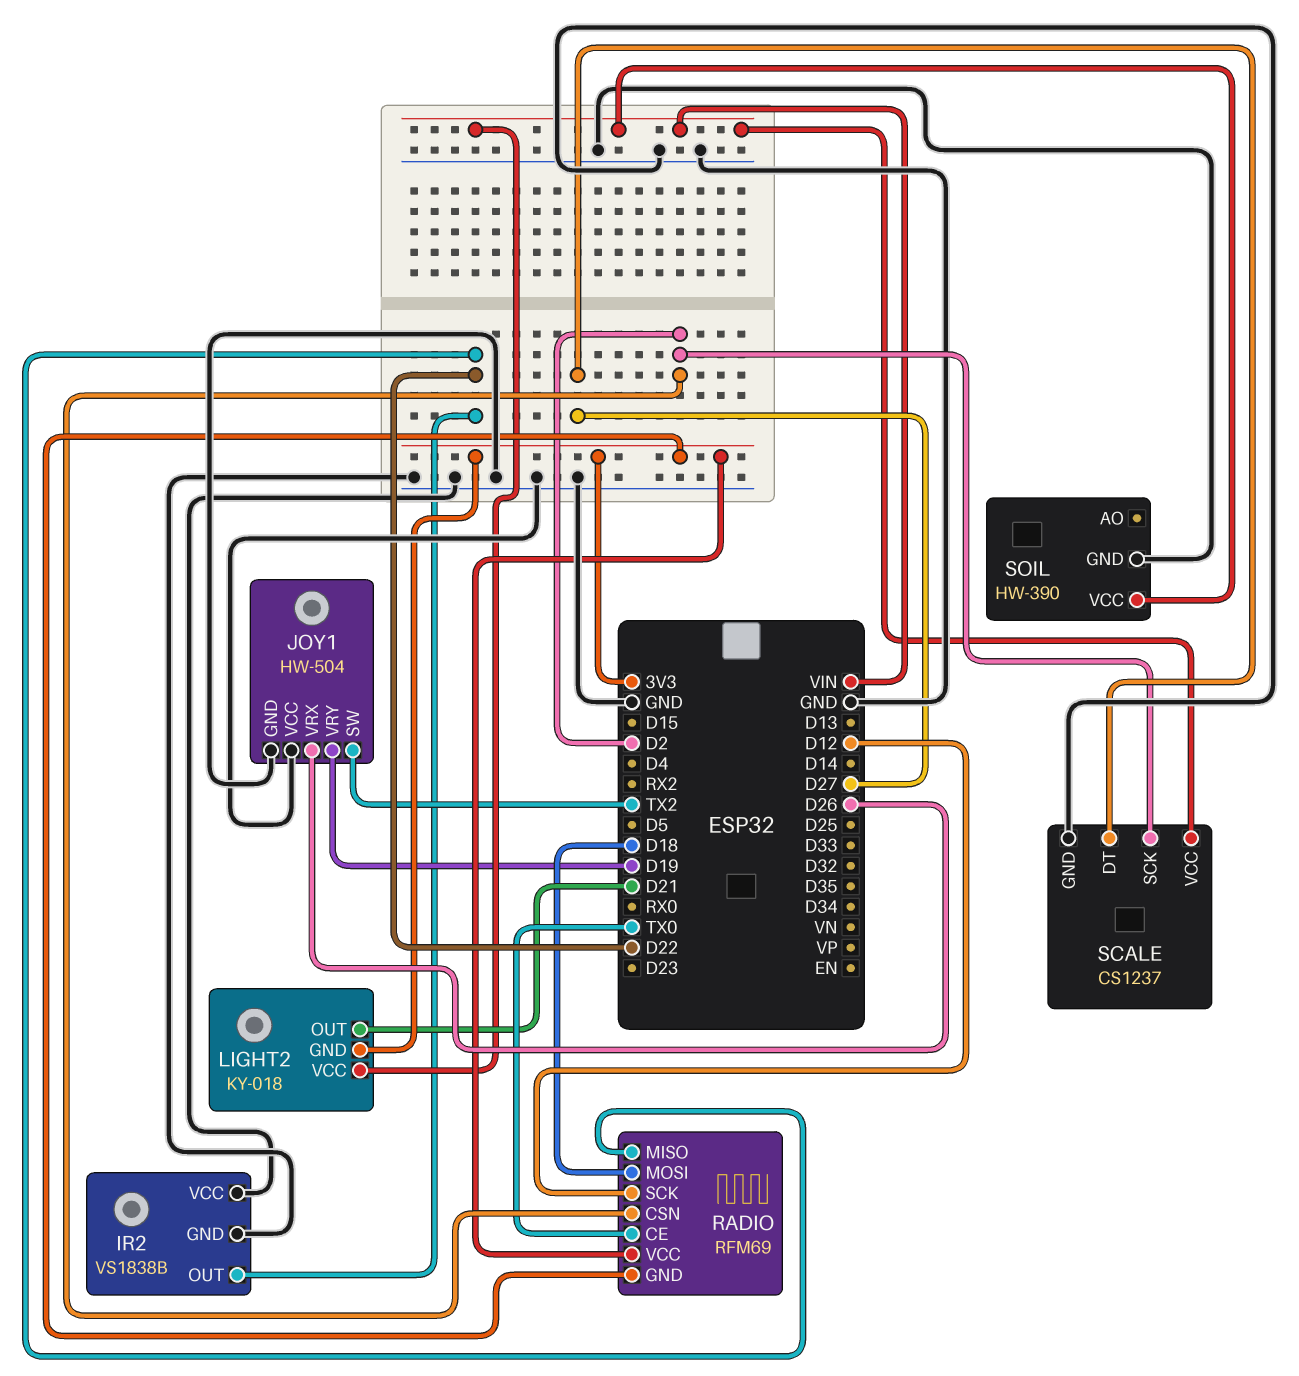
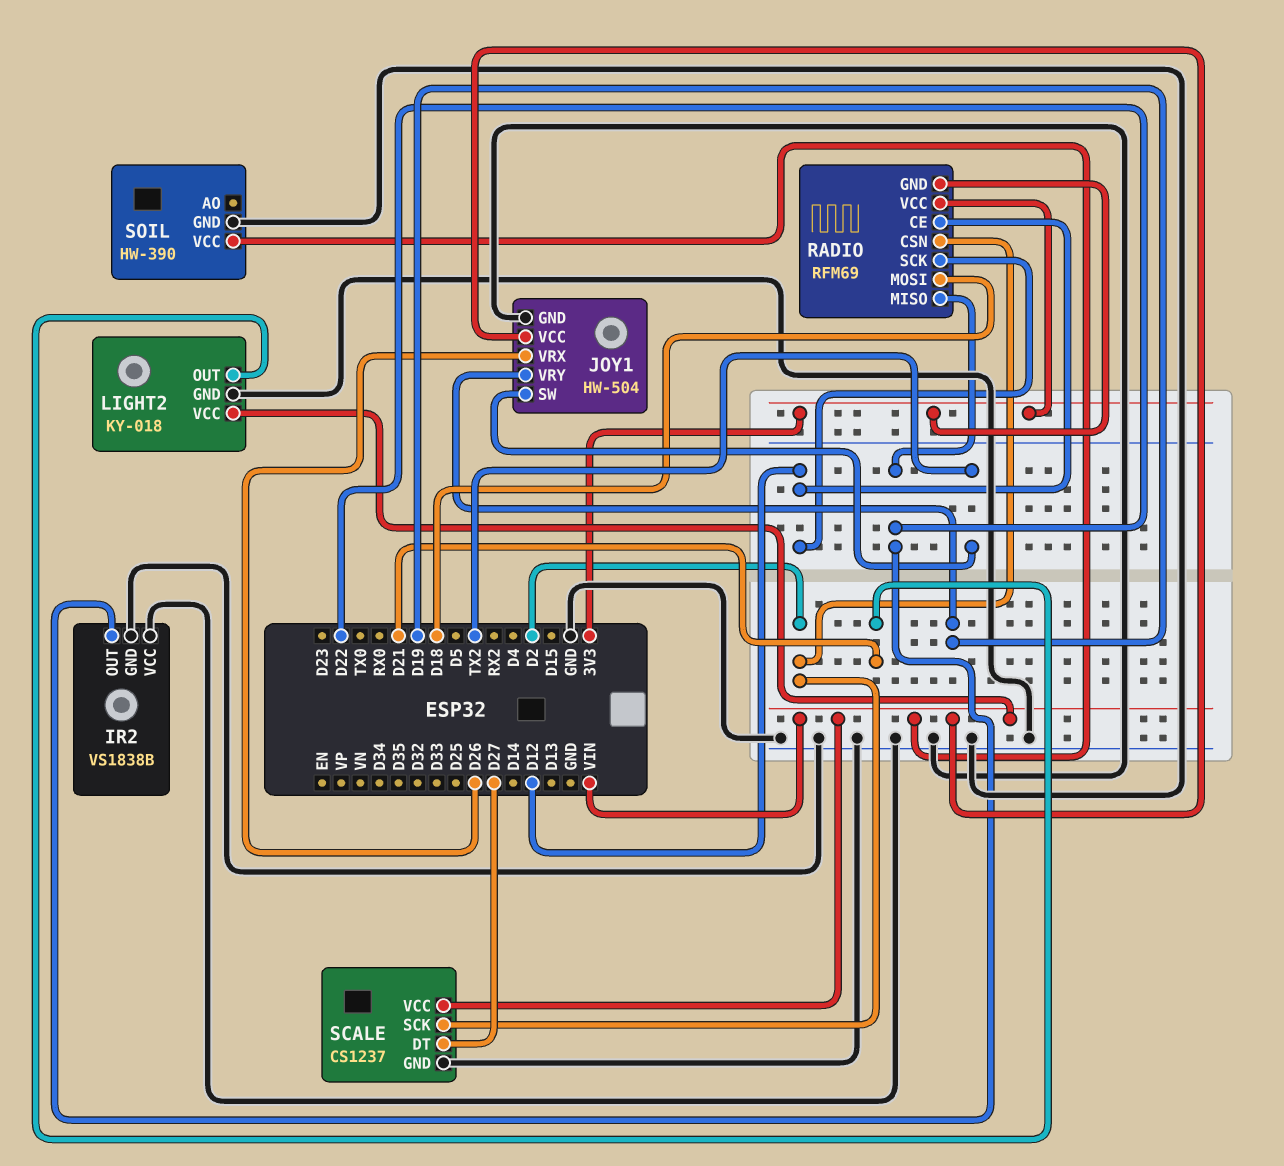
JOY1 pin VCC: GND -> VIN
LIGHT2 pin GND: 3V3 -> GND
RADIO pin CE: TX0 -> D12

